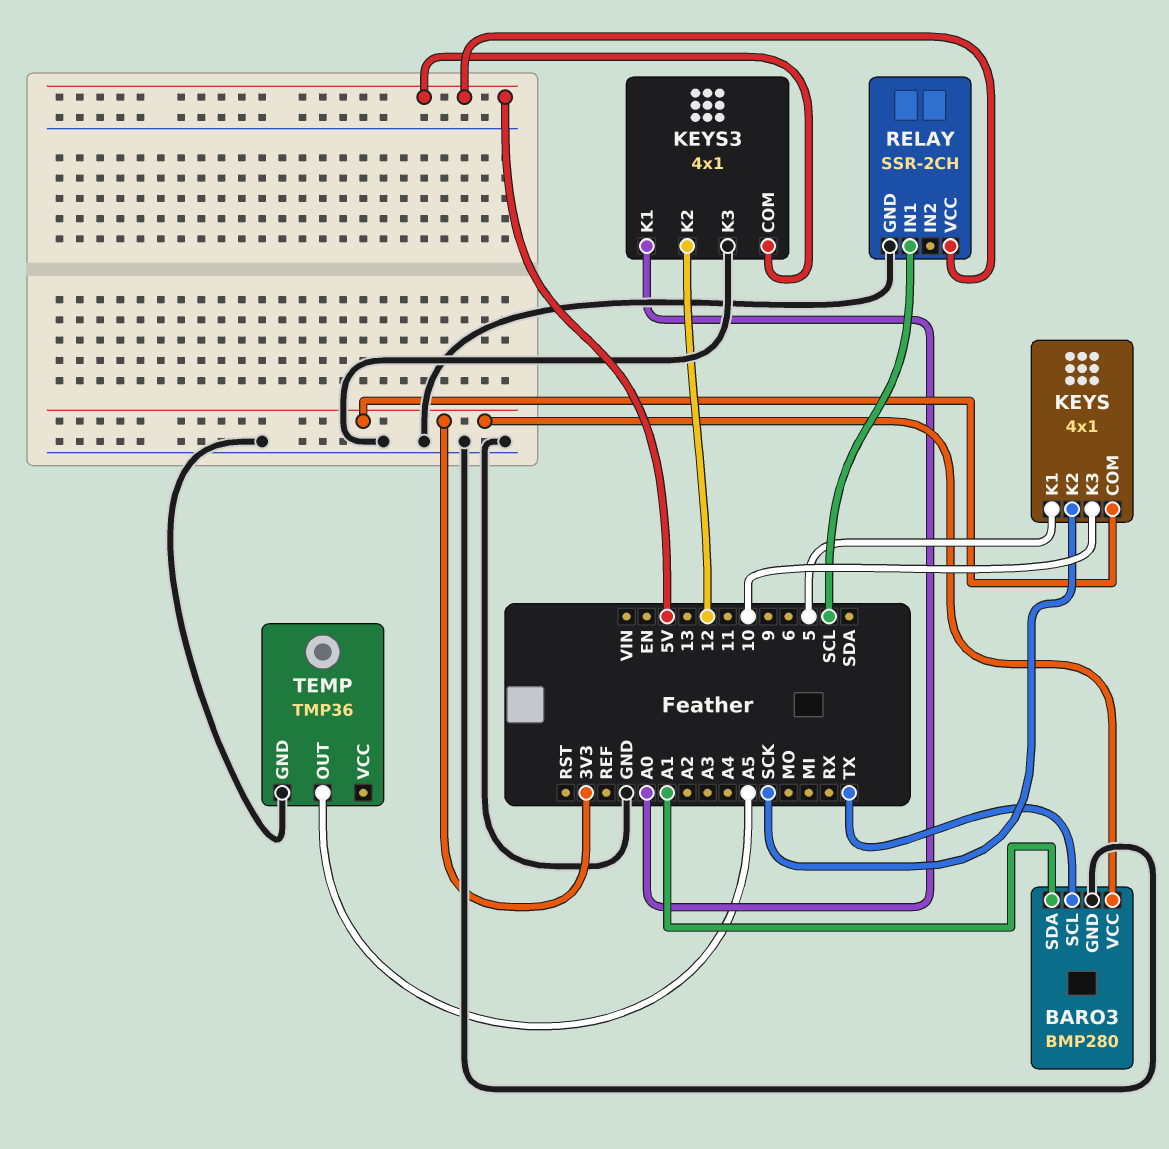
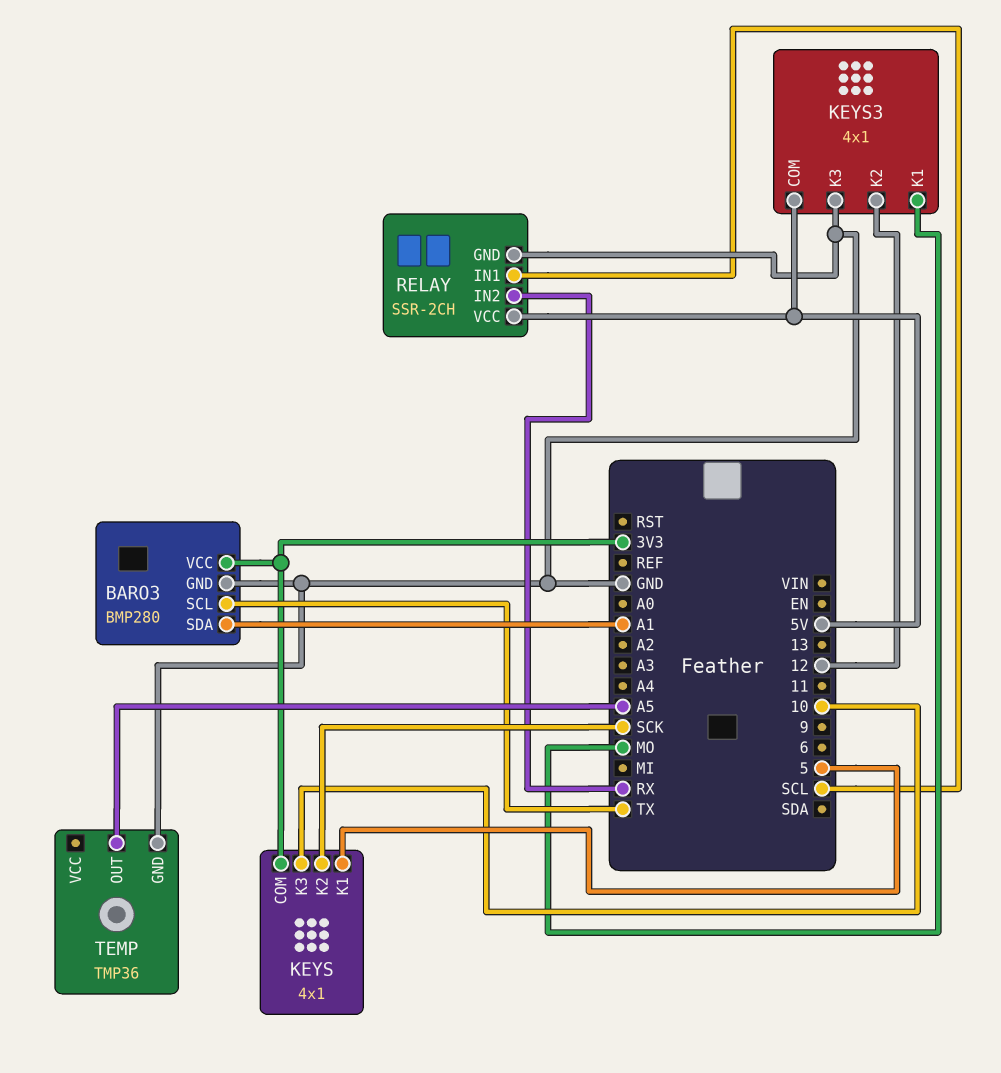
KEYS3 pin K1: A0 -> MO
RELAY pin IN2: none -> RX

